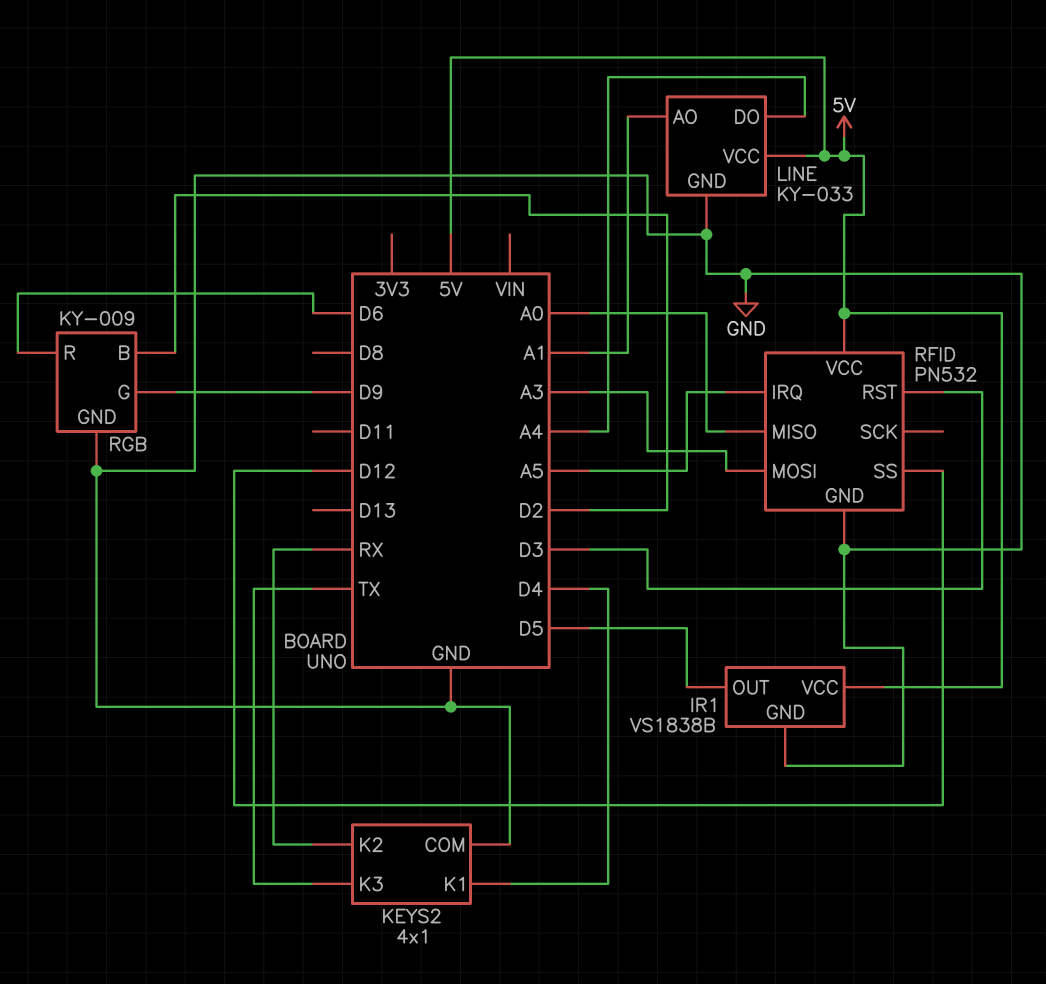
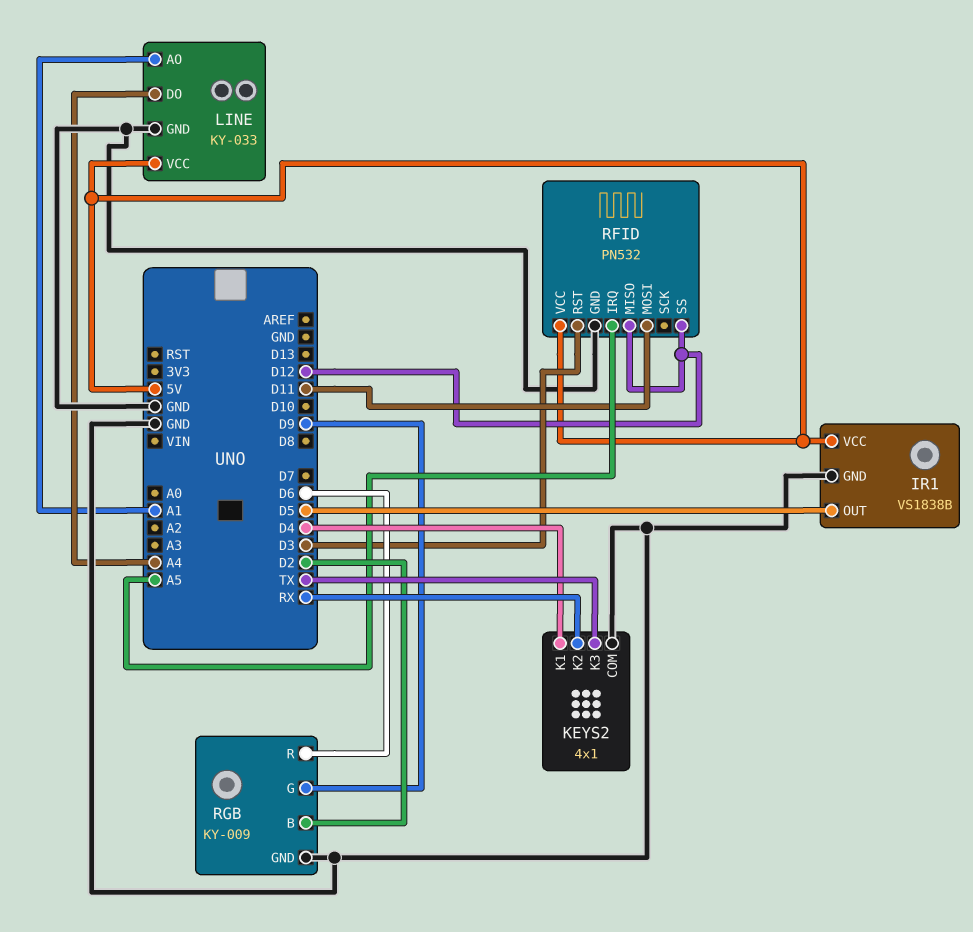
RFID pin MISO: A0 -> D12
RFID pin MOSI: A3 -> D11

